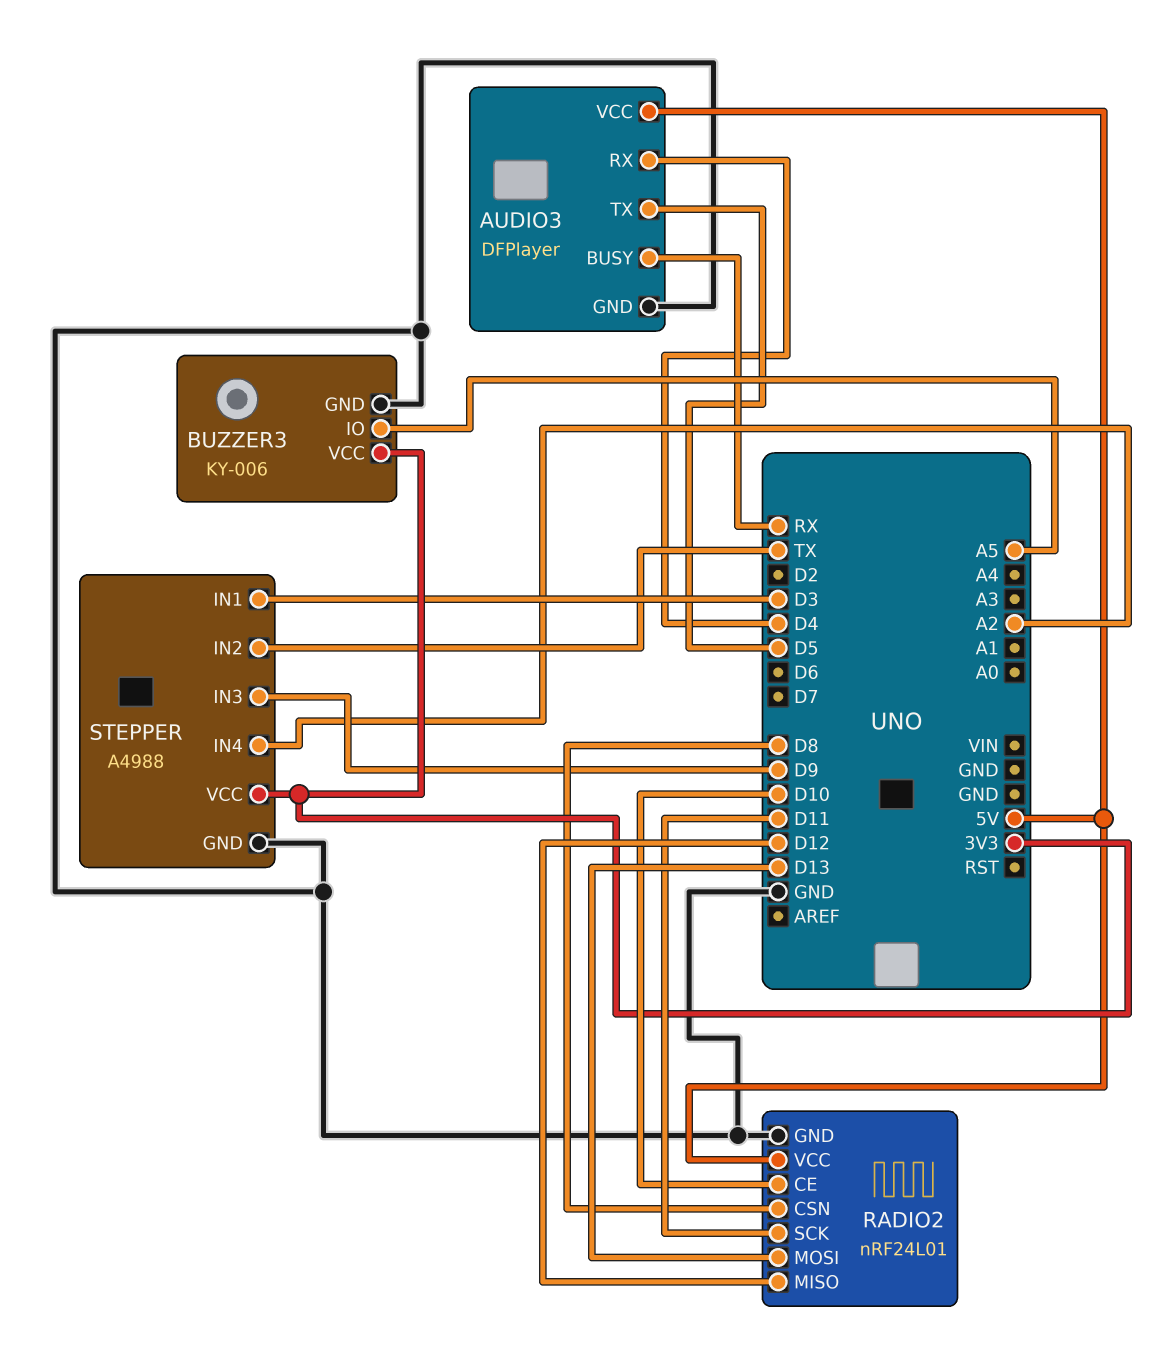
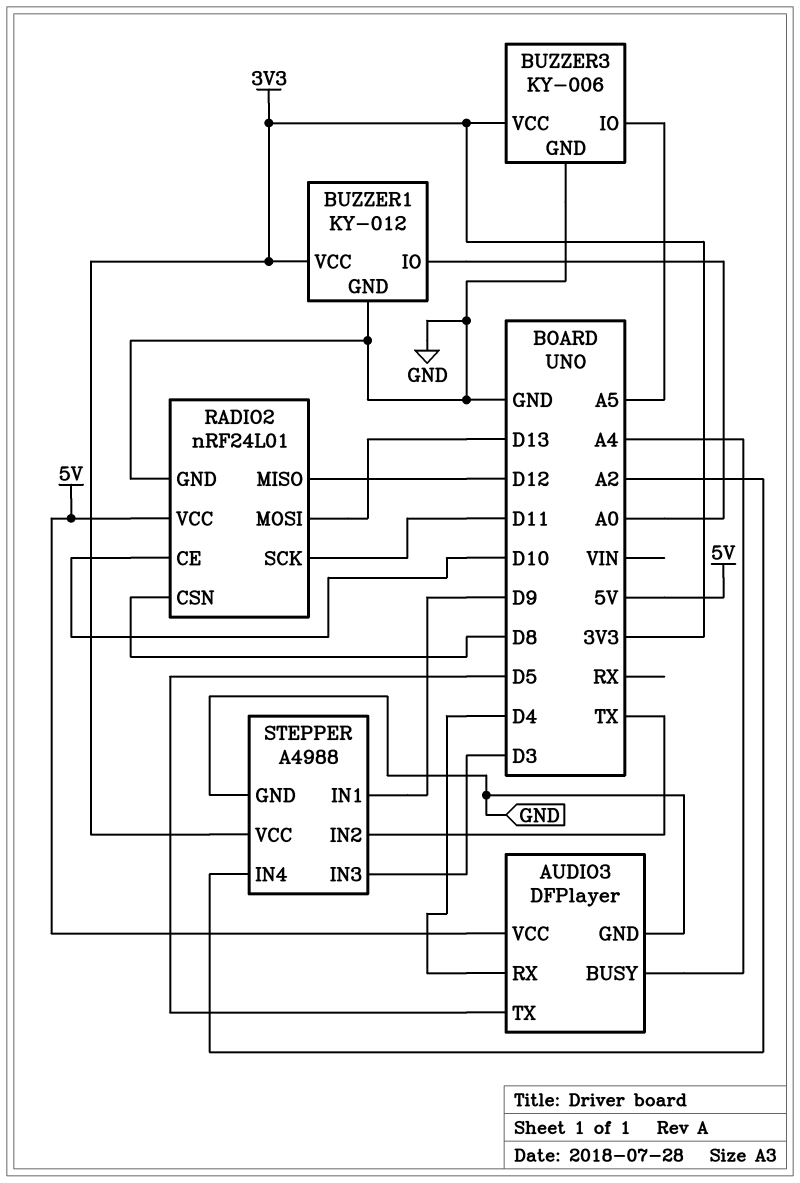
AUDIO3 pin BUSY: RX -> A4
BUZZER1: none -> KY-012
BUZZER1 pin GND: none -> GND
BUZZER1 pin IO: none -> A0
BUZZER1 pin VCC: none -> 3V3
STEPPER pin IN1: D3 -> D9
STEPPER pin IN3: D9 -> D3

